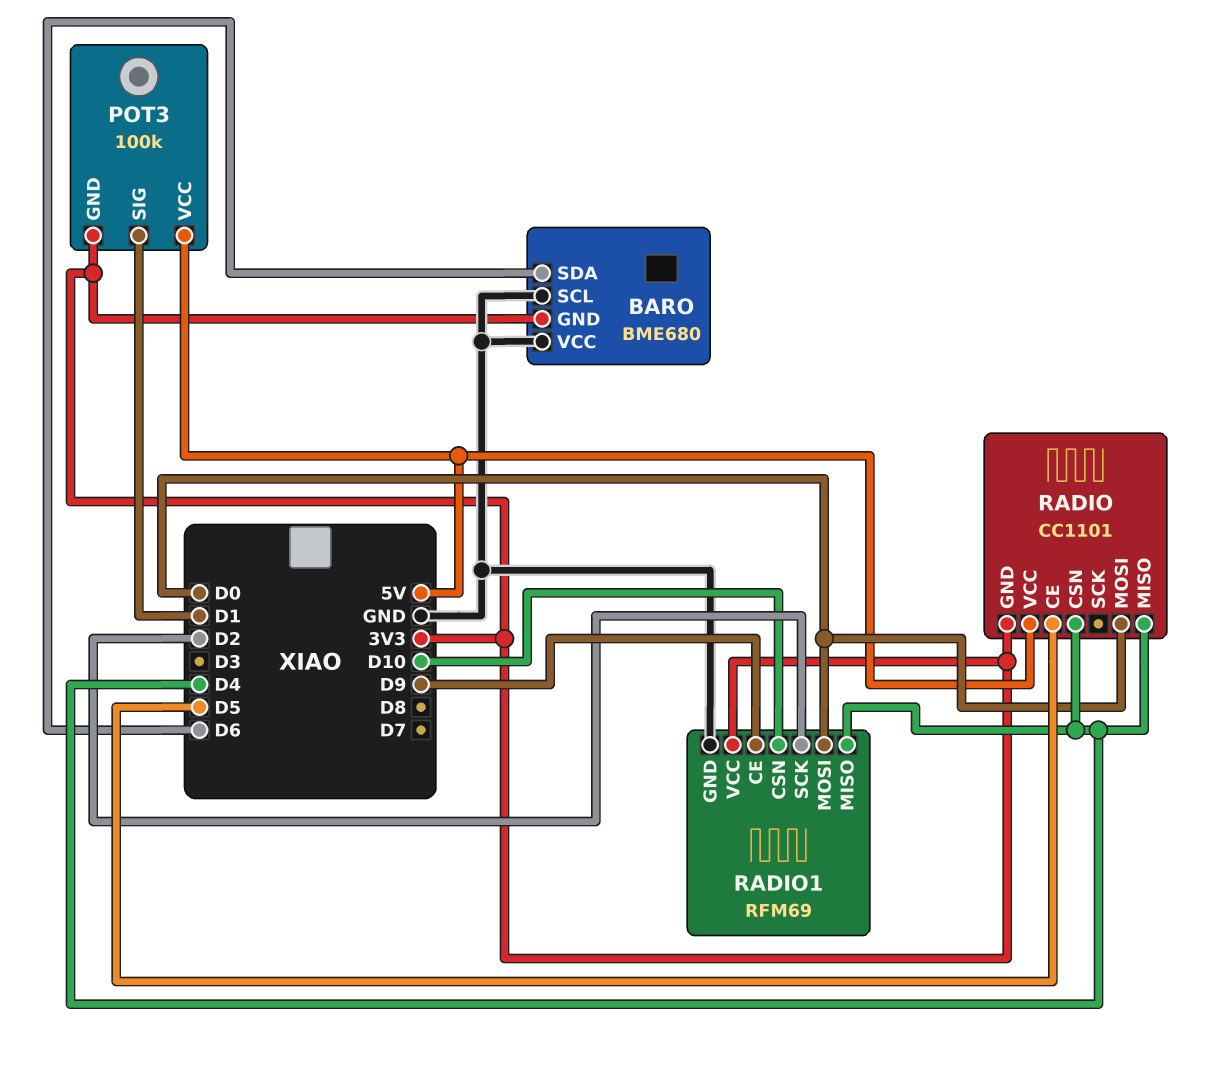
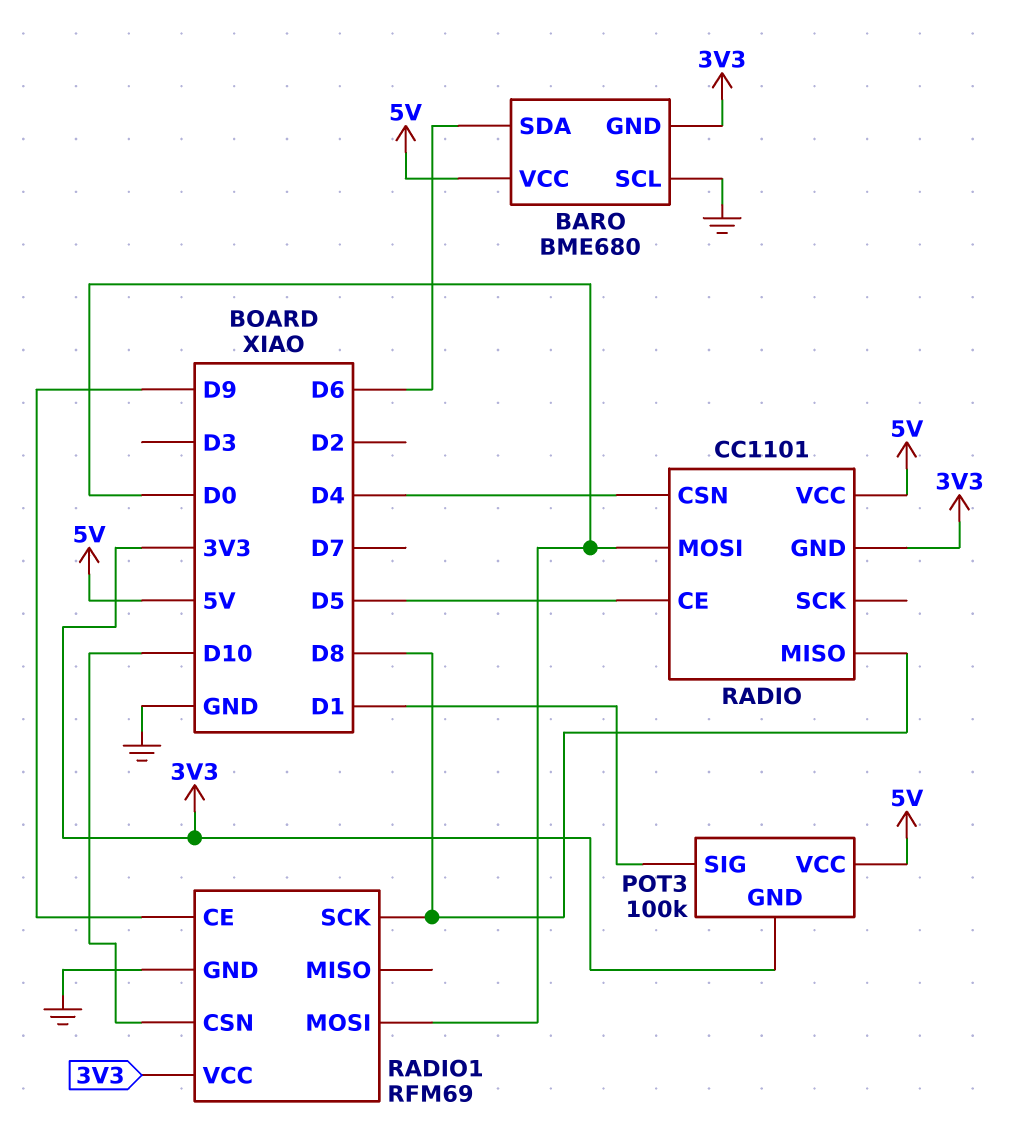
BARO pin VCC: GND -> 5V
RADIO pin MISO: D4 -> D8
RADIO1 pin MISO: D4 -> none
RADIO1 pin SCK: D2 -> D8

